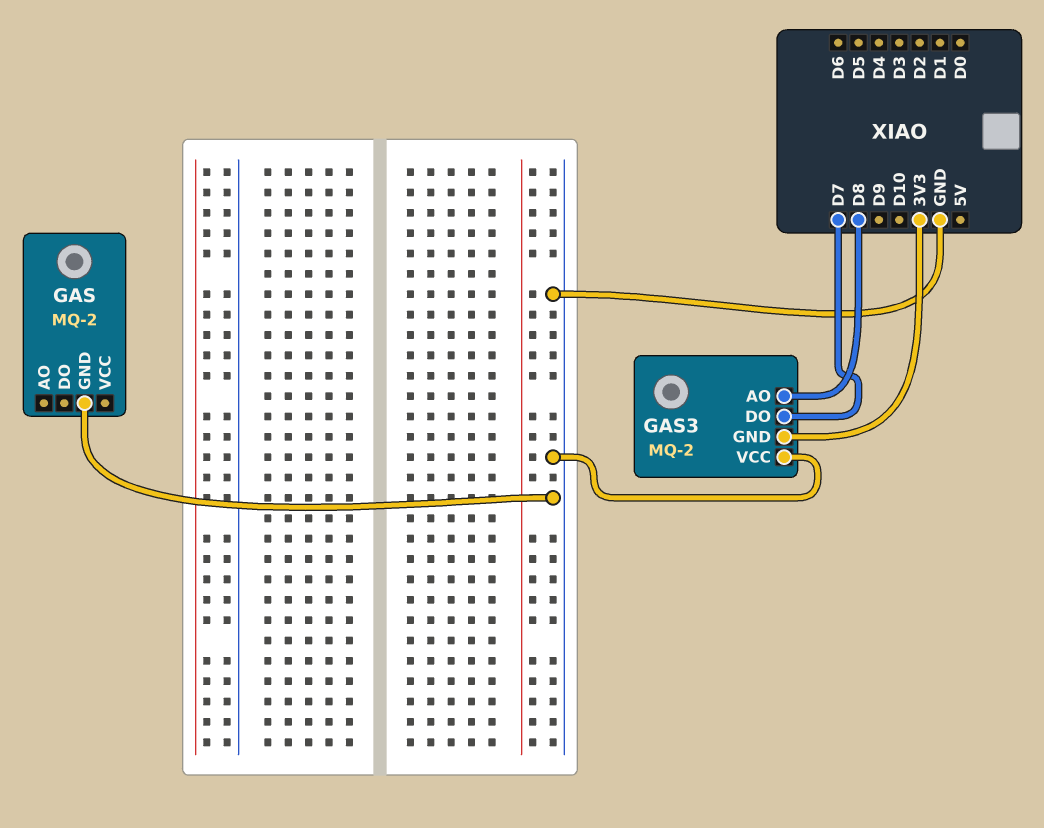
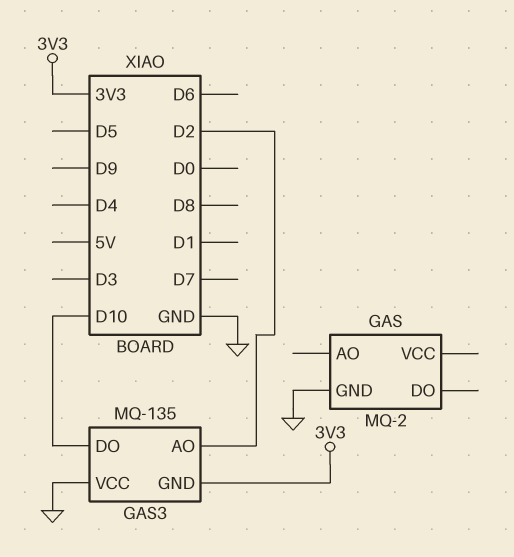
GAS3: MQ-2 -> MQ-135
GAS3 pin AO: D8 -> D2
GAS3 pin DO: D7 -> D10

